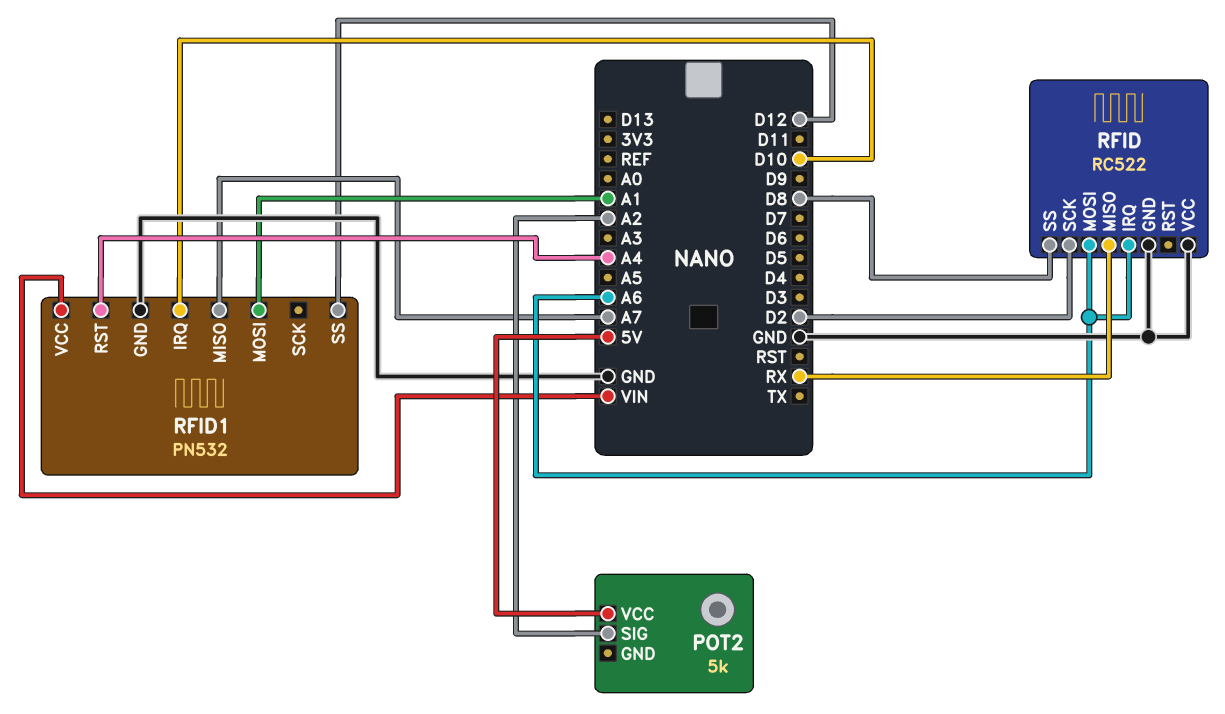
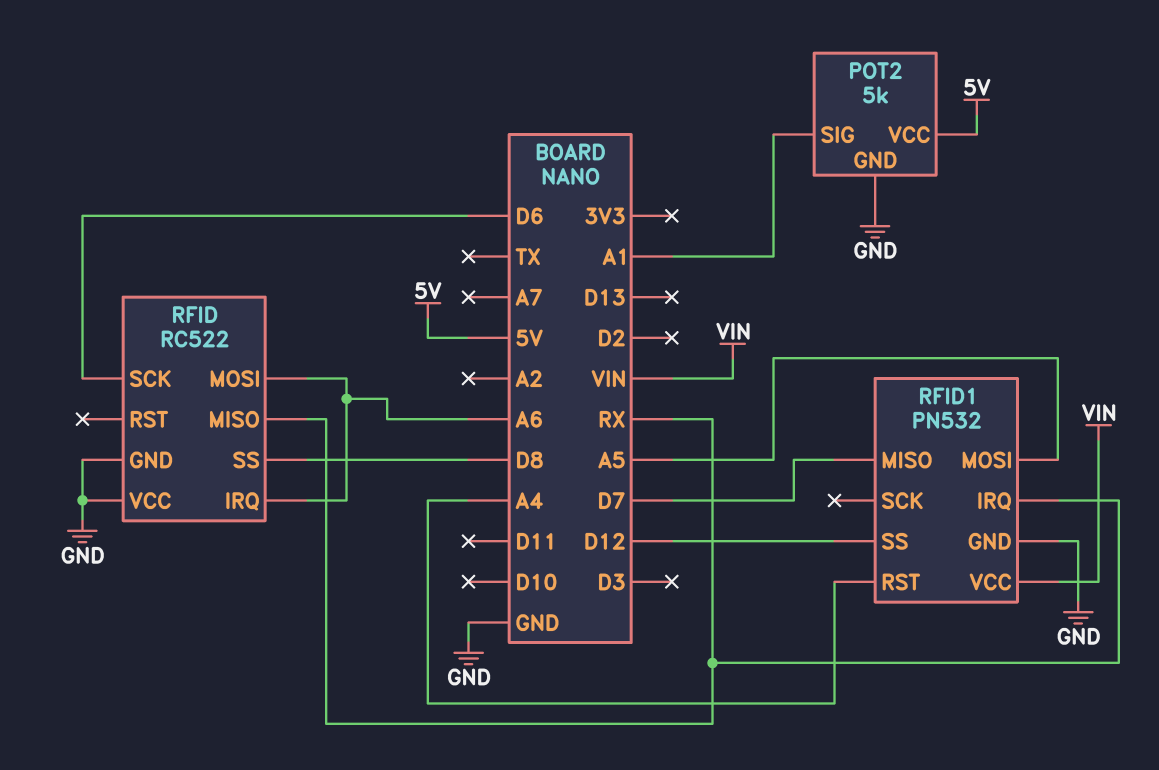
POT2 pin GND: none -> GND
POT2 pin SIG: A2 -> A1
RFID pin SCK: D2 -> D6
RFID1 pin IRQ: D10 -> RX
RFID1 pin MISO: A7 -> D7
RFID1 pin MOSI: A1 -> A5

